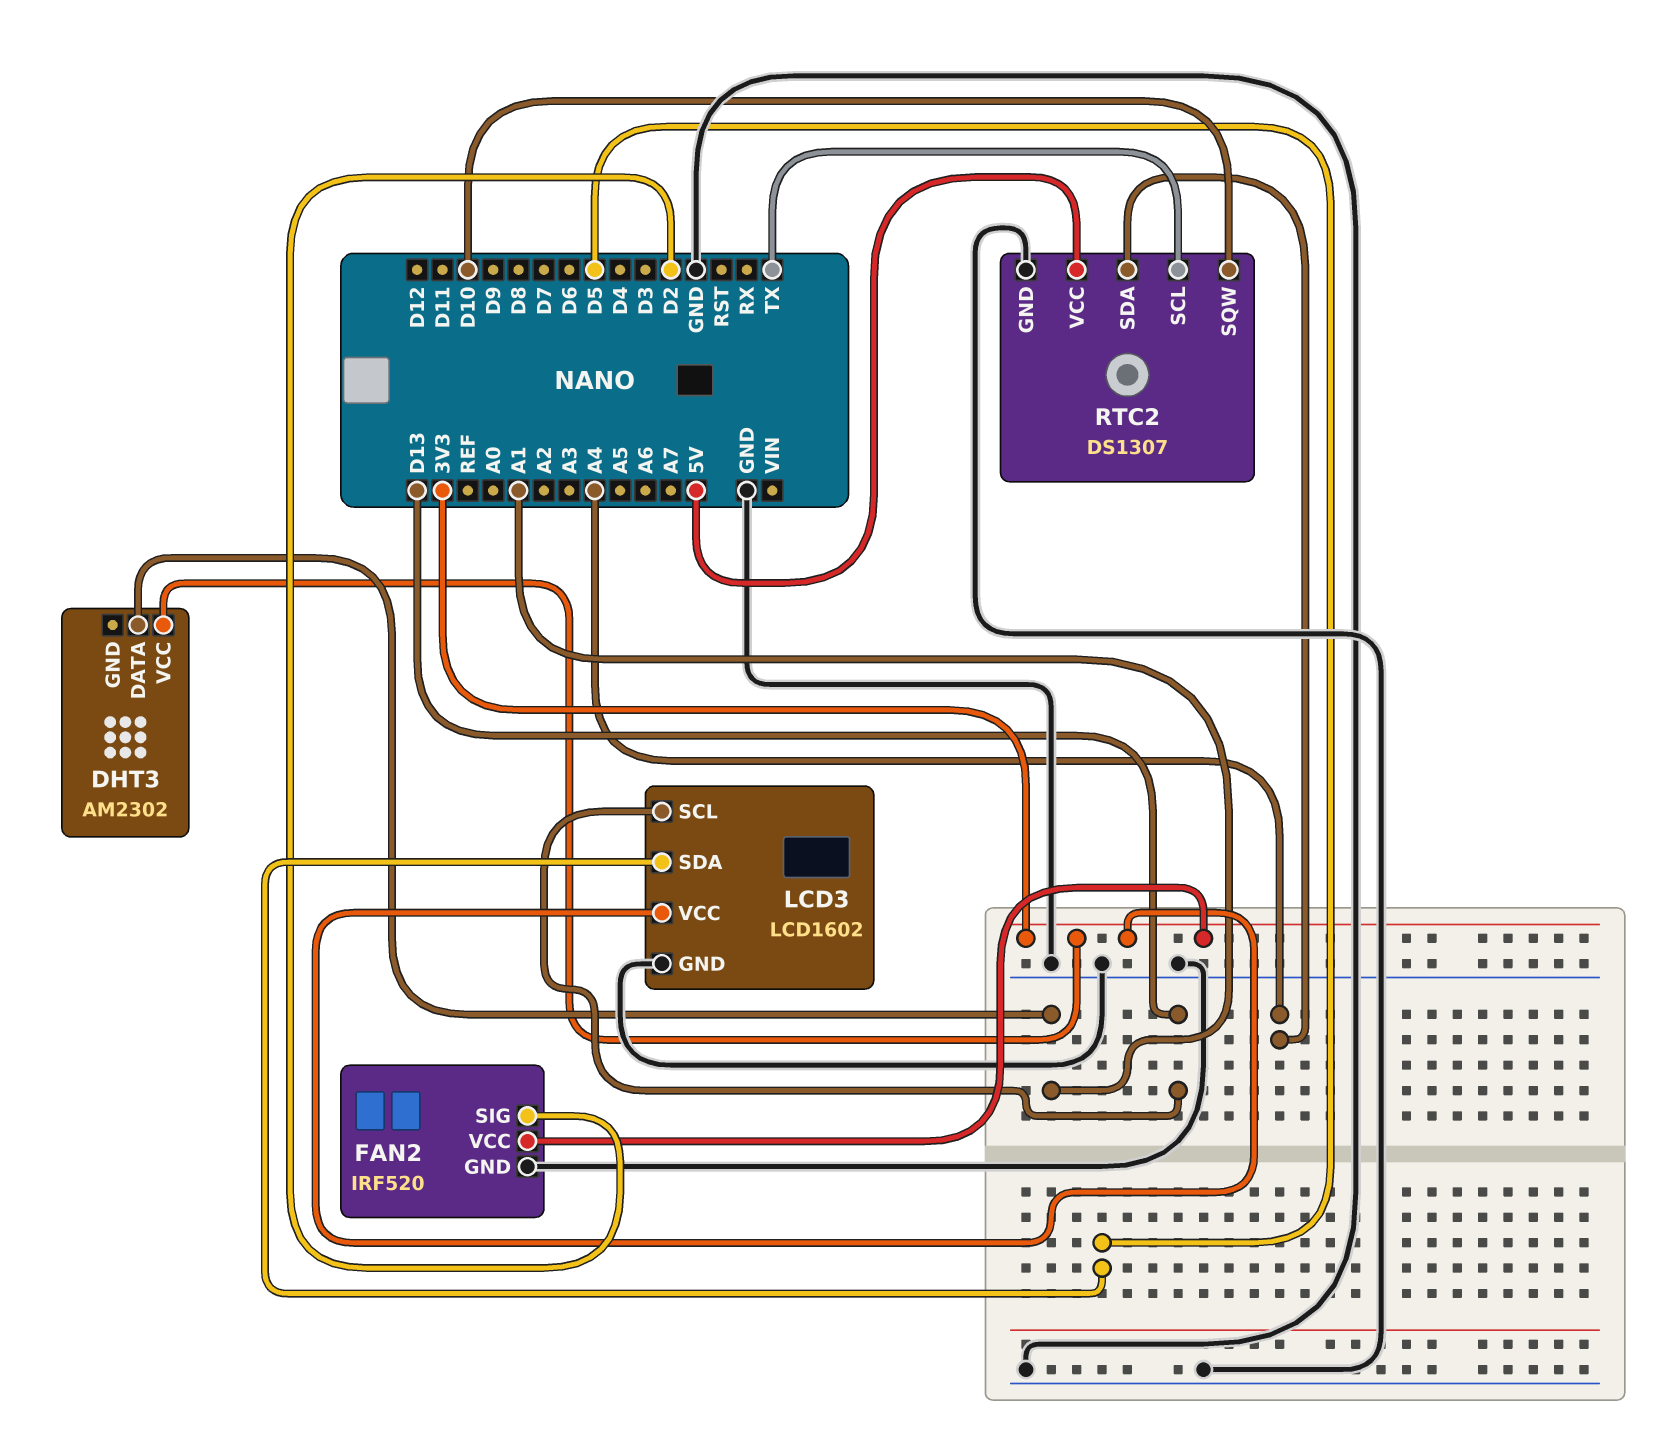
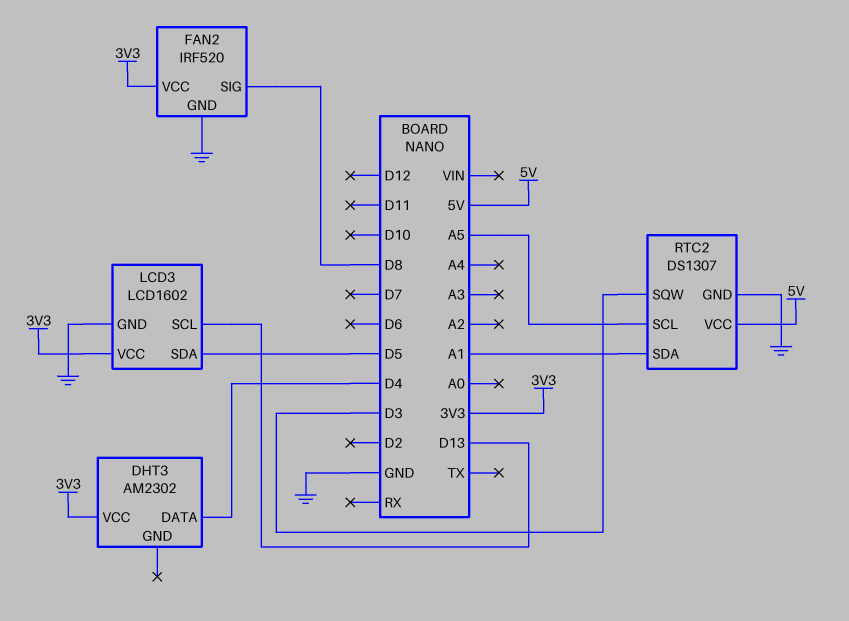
DHT3 pin DATA: A1 -> D4
FAN2 pin SIG: D2 -> D8
RTC2 pin SCL: TX -> A5
RTC2 pin SDA: A4 -> A1
RTC2 pin SQW: D10 -> D3

